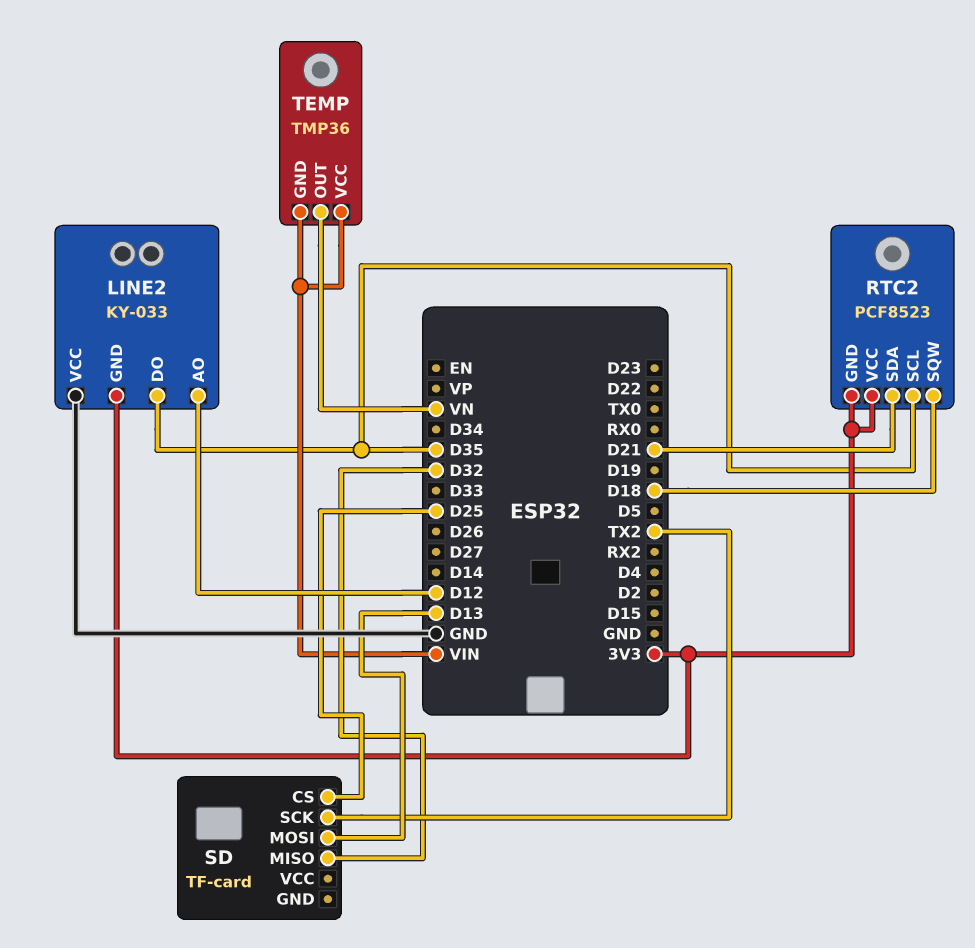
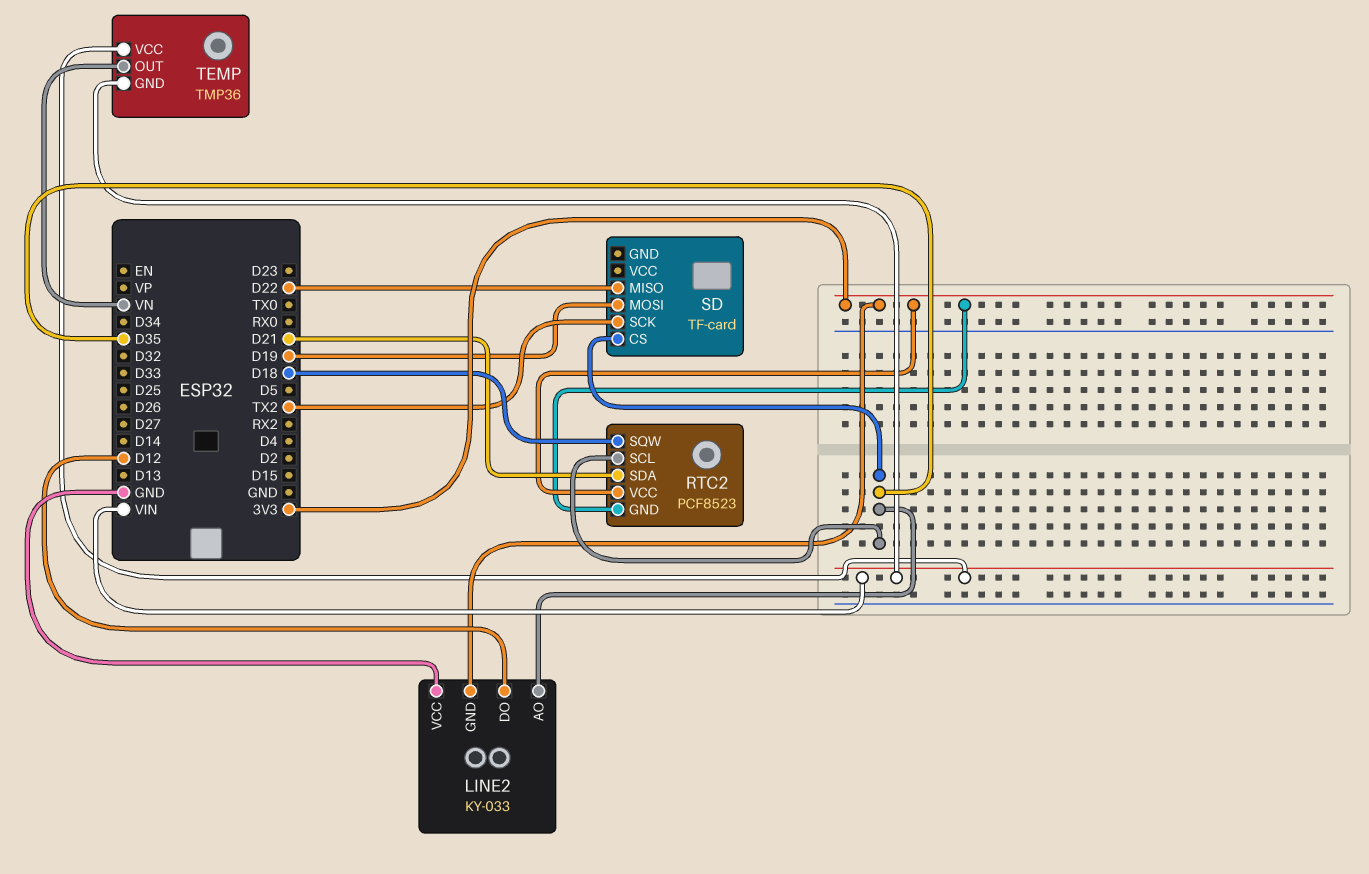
LINE2 pin AO: D12 -> D35
LINE2 pin DO: D35 -> D12
SD pin CS: D25 -> D35
SD pin MISO: D32 -> D22
SD pin MOSI: D13 -> D19

